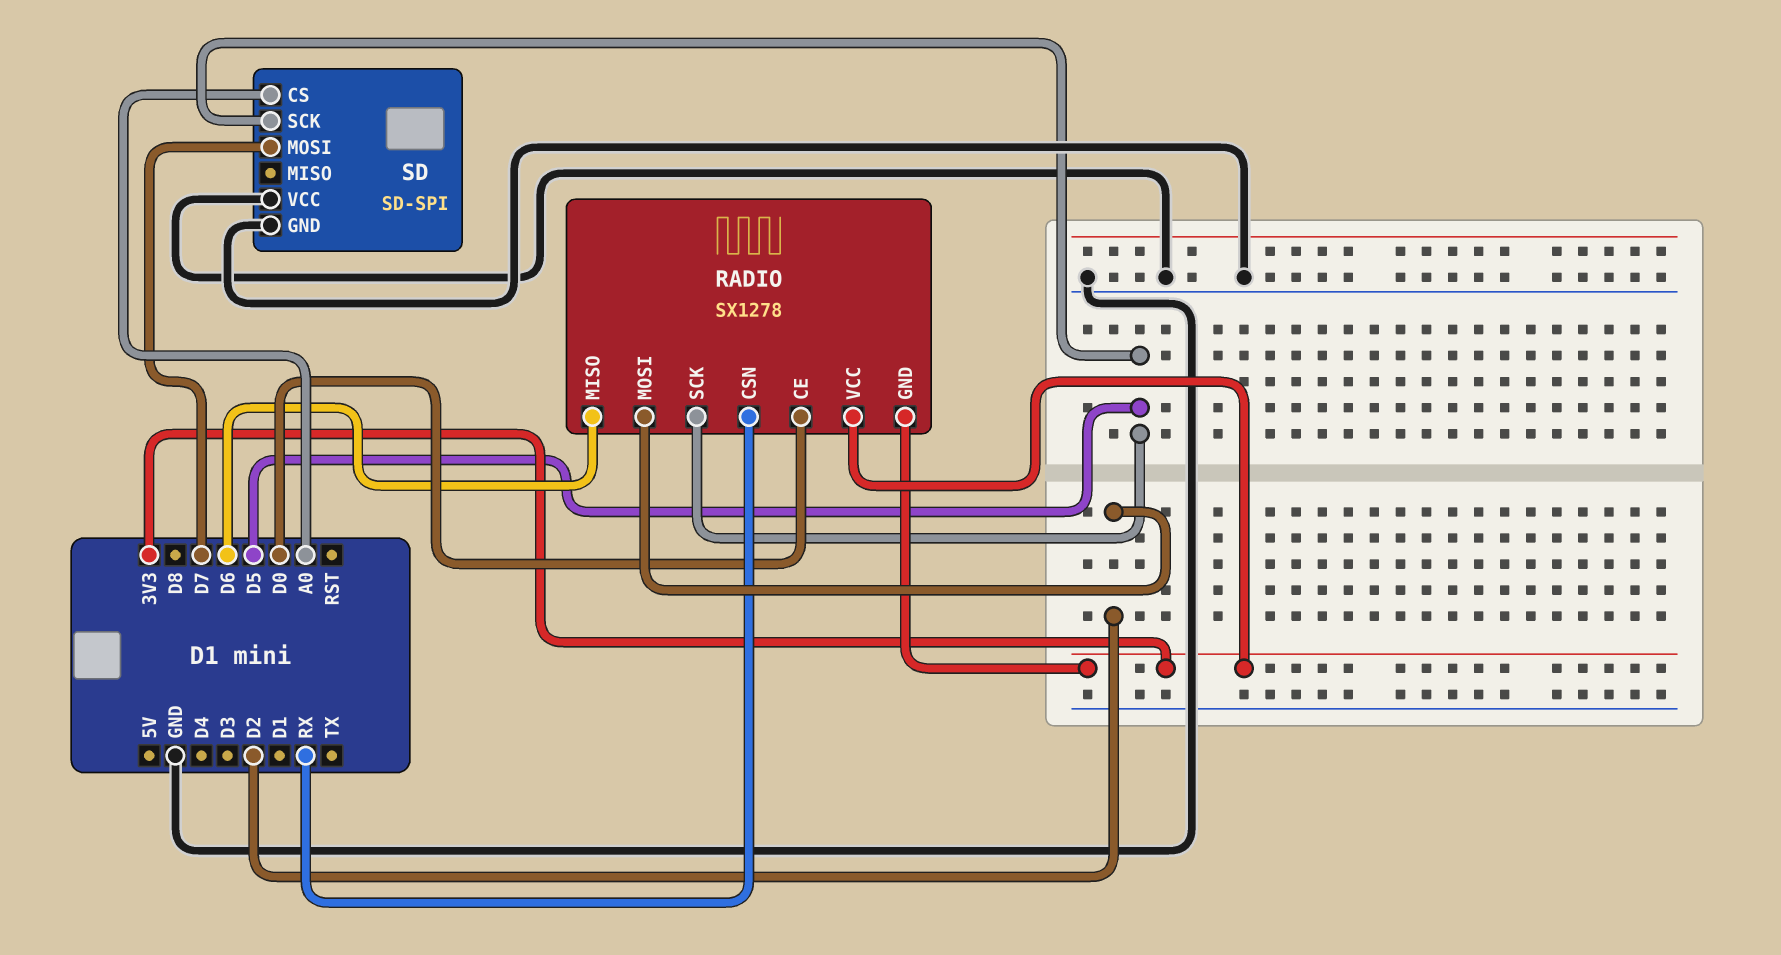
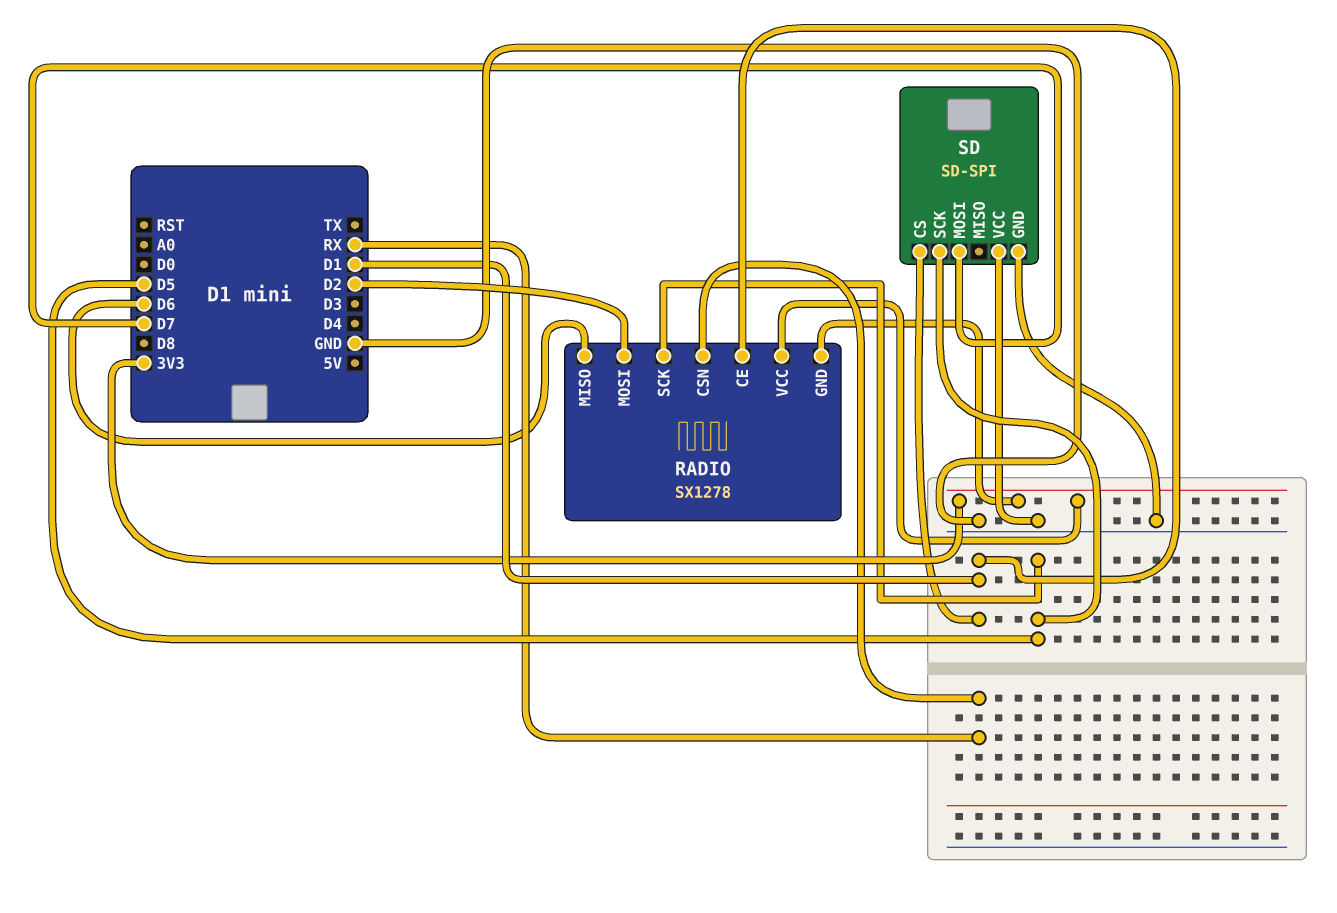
RADIO pin CE: D0 -> D1
SD pin CS: A0 -> D1

